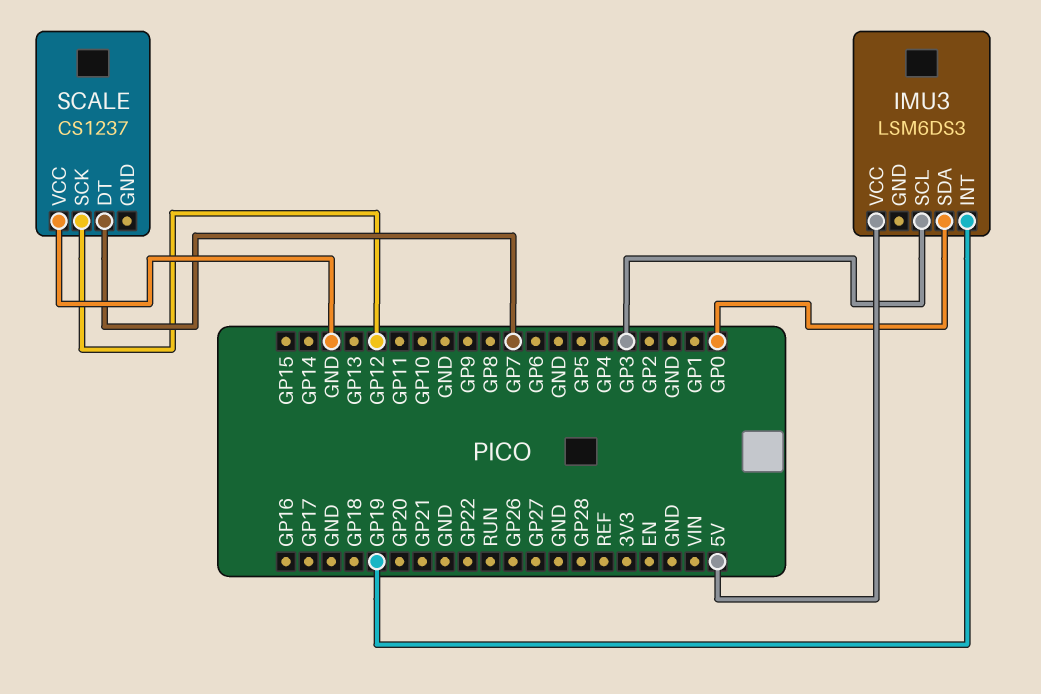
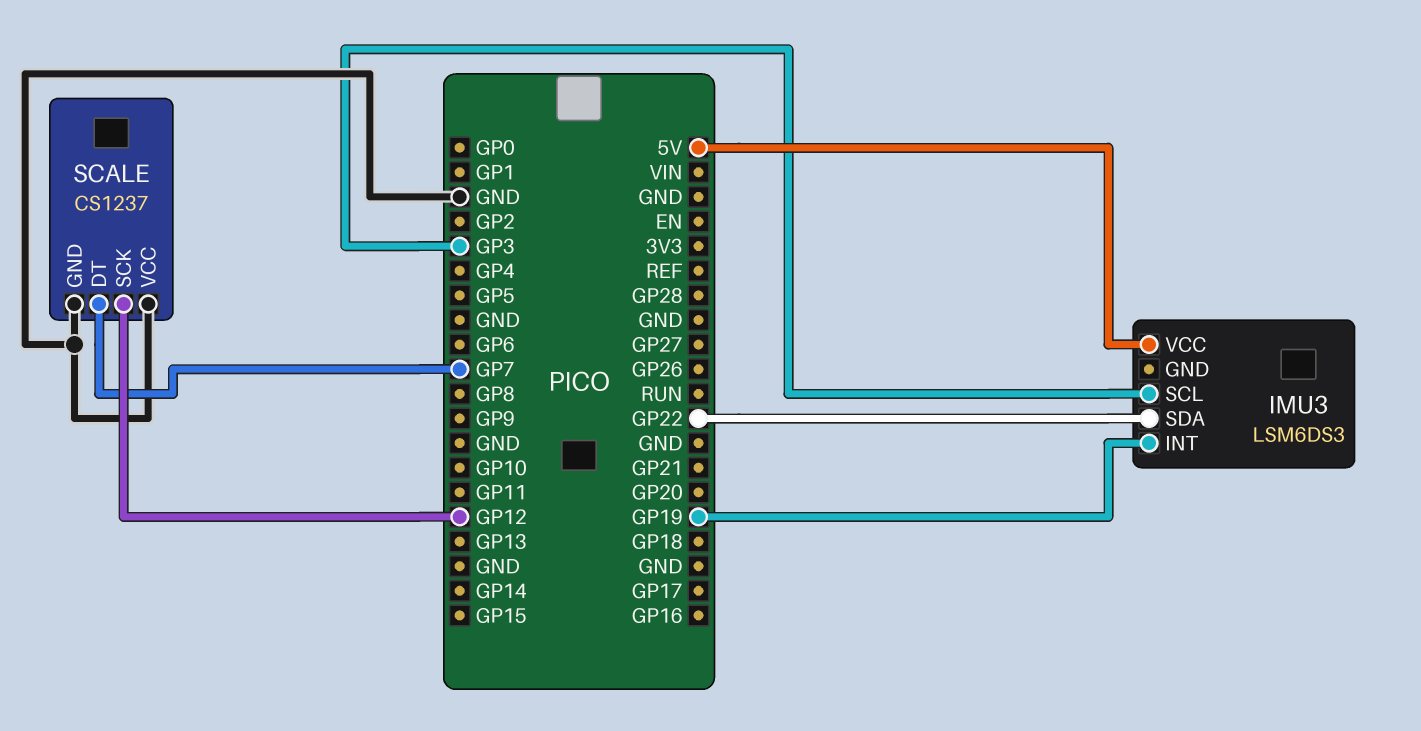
IMU3 pin SDA: GP0 -> GP22
SCALE pin GND: none -> GND

